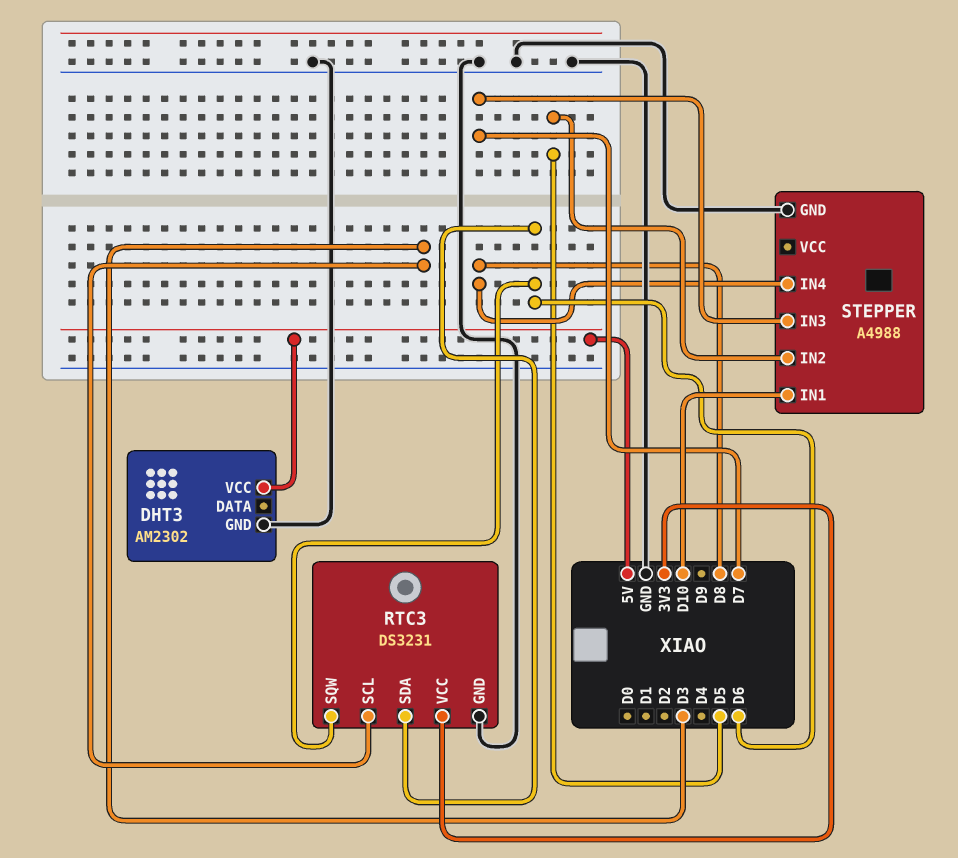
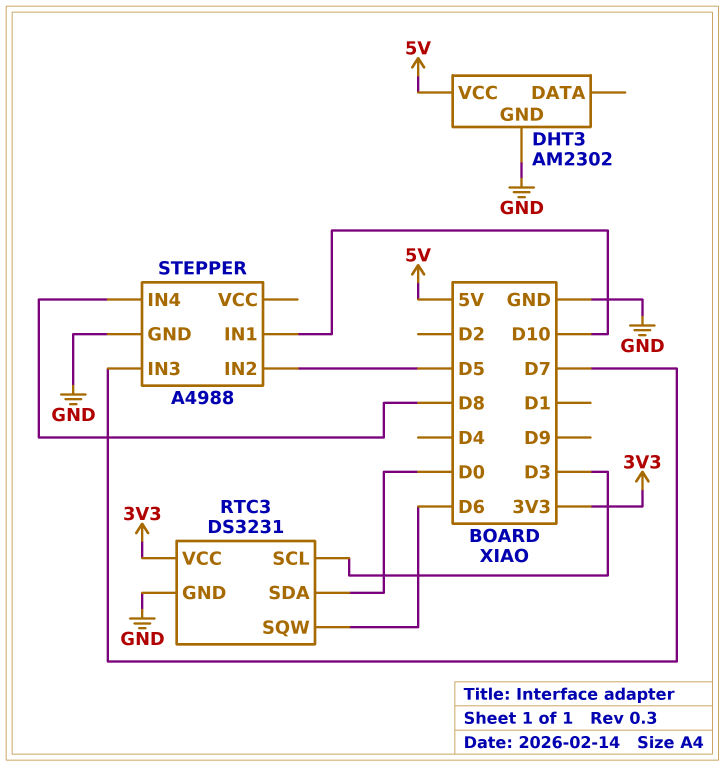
RTC3 pin SDA: D6 -> D0

